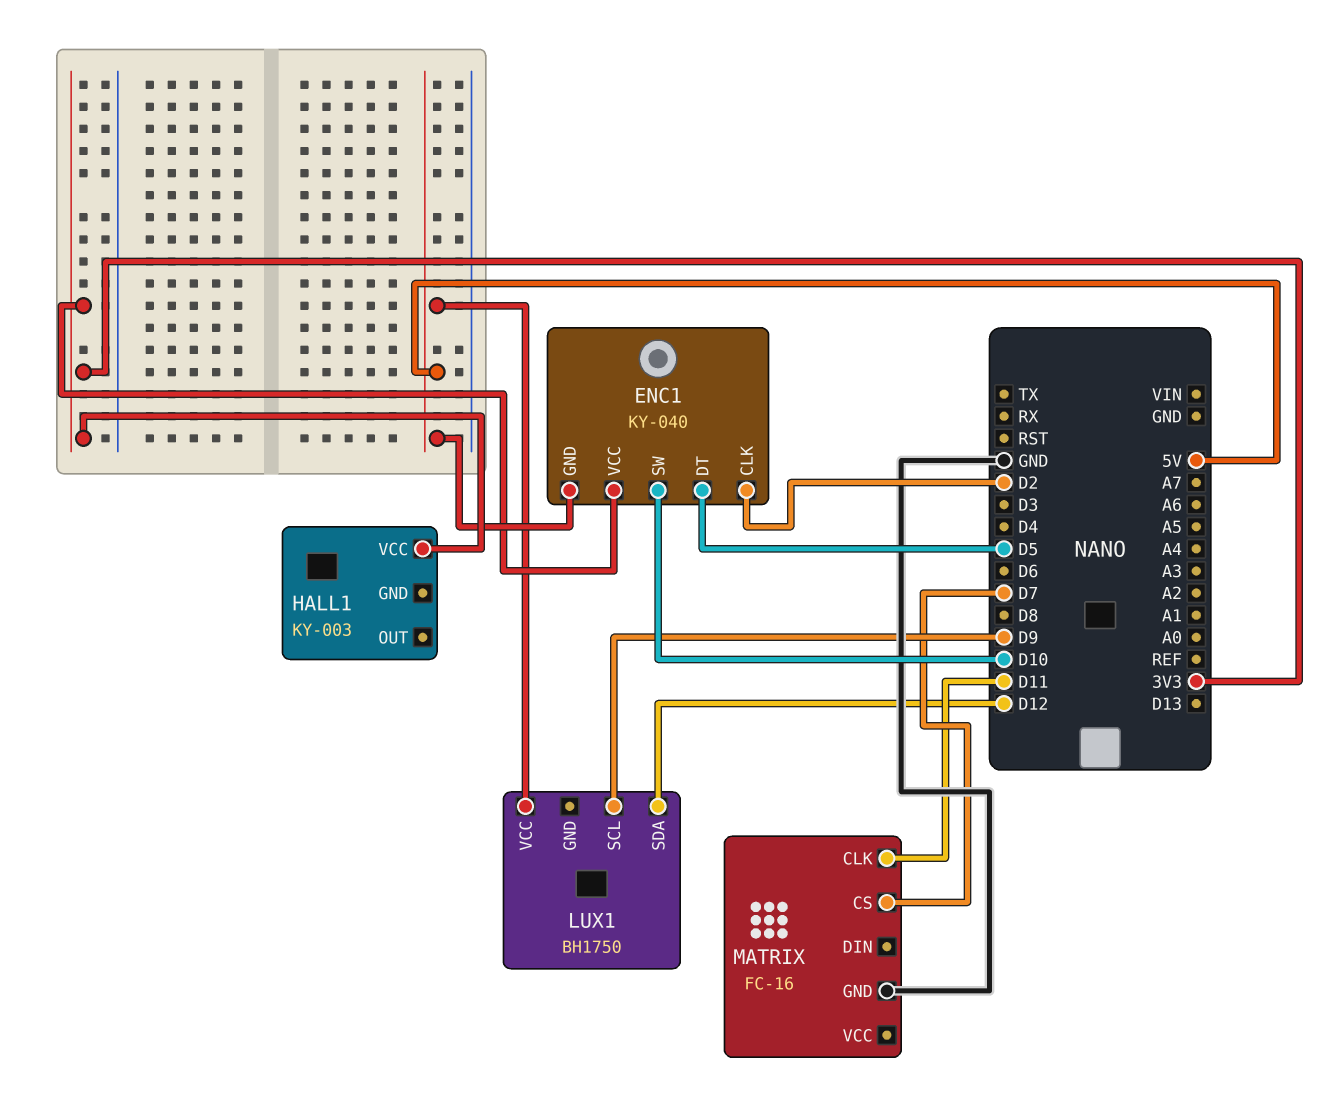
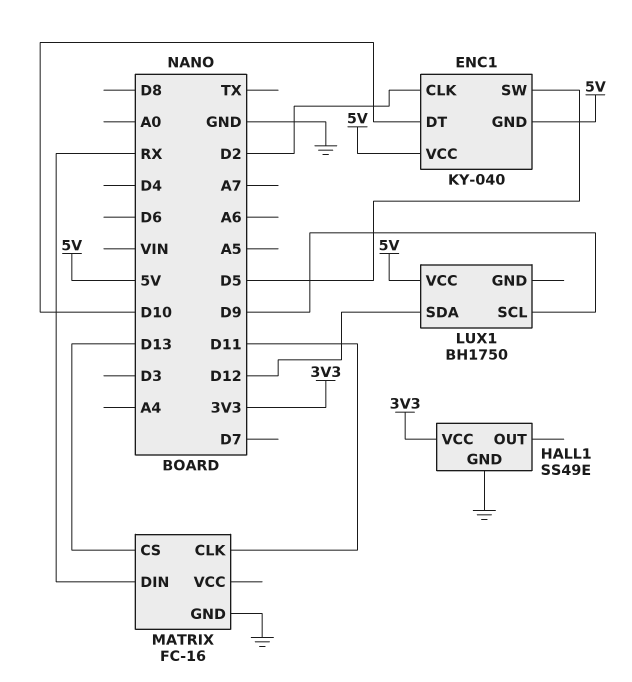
ENC1 pin DT: D5 -> D10
ENC1 pin SW: D10 -> D5
ENC1 pin VCC: 3V3 -> 5V
HALL1: KY-003 -> SS49E
HALL1 pin GND: none -> GND
MATRIX pin CS: D7 -> D13
MATRIX pin DIN: none -> RX

